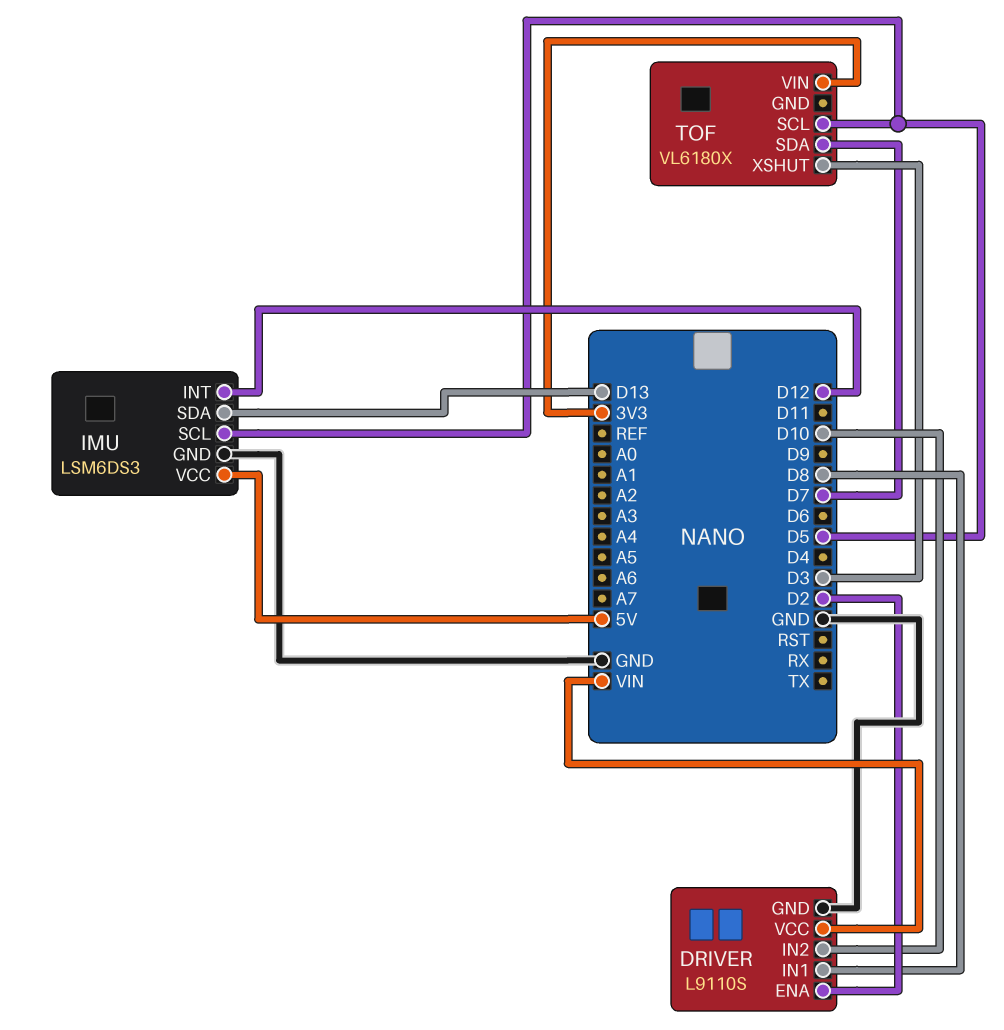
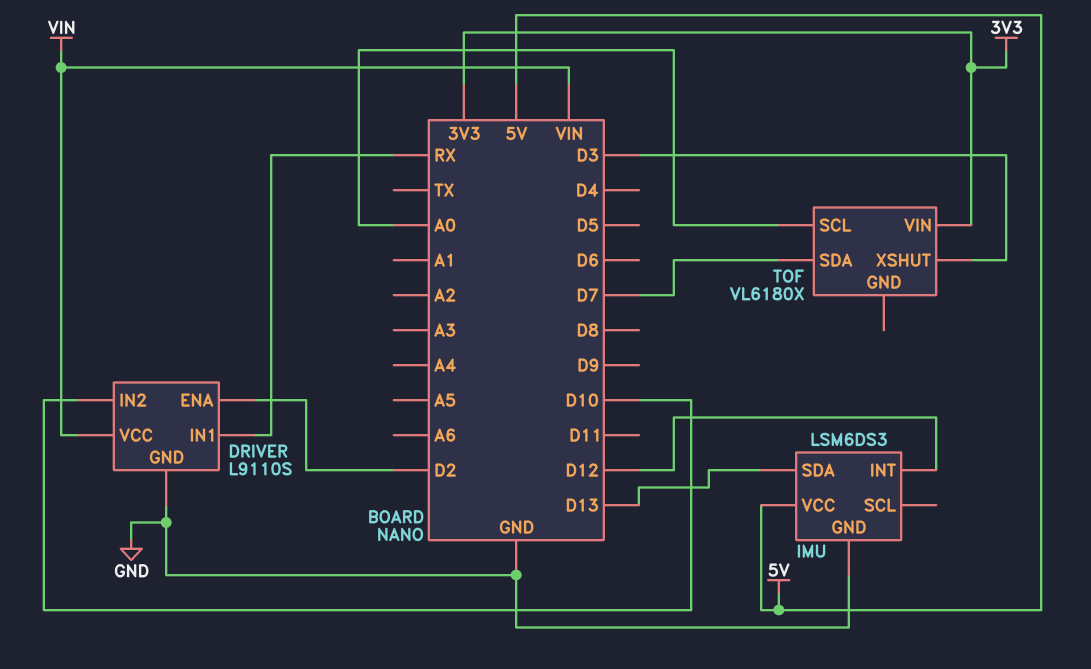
DRIVER pin IN1: D8 -> RX
IMU pin SCL: D5 -> none
TOF pin SCL: D5 -> A0

